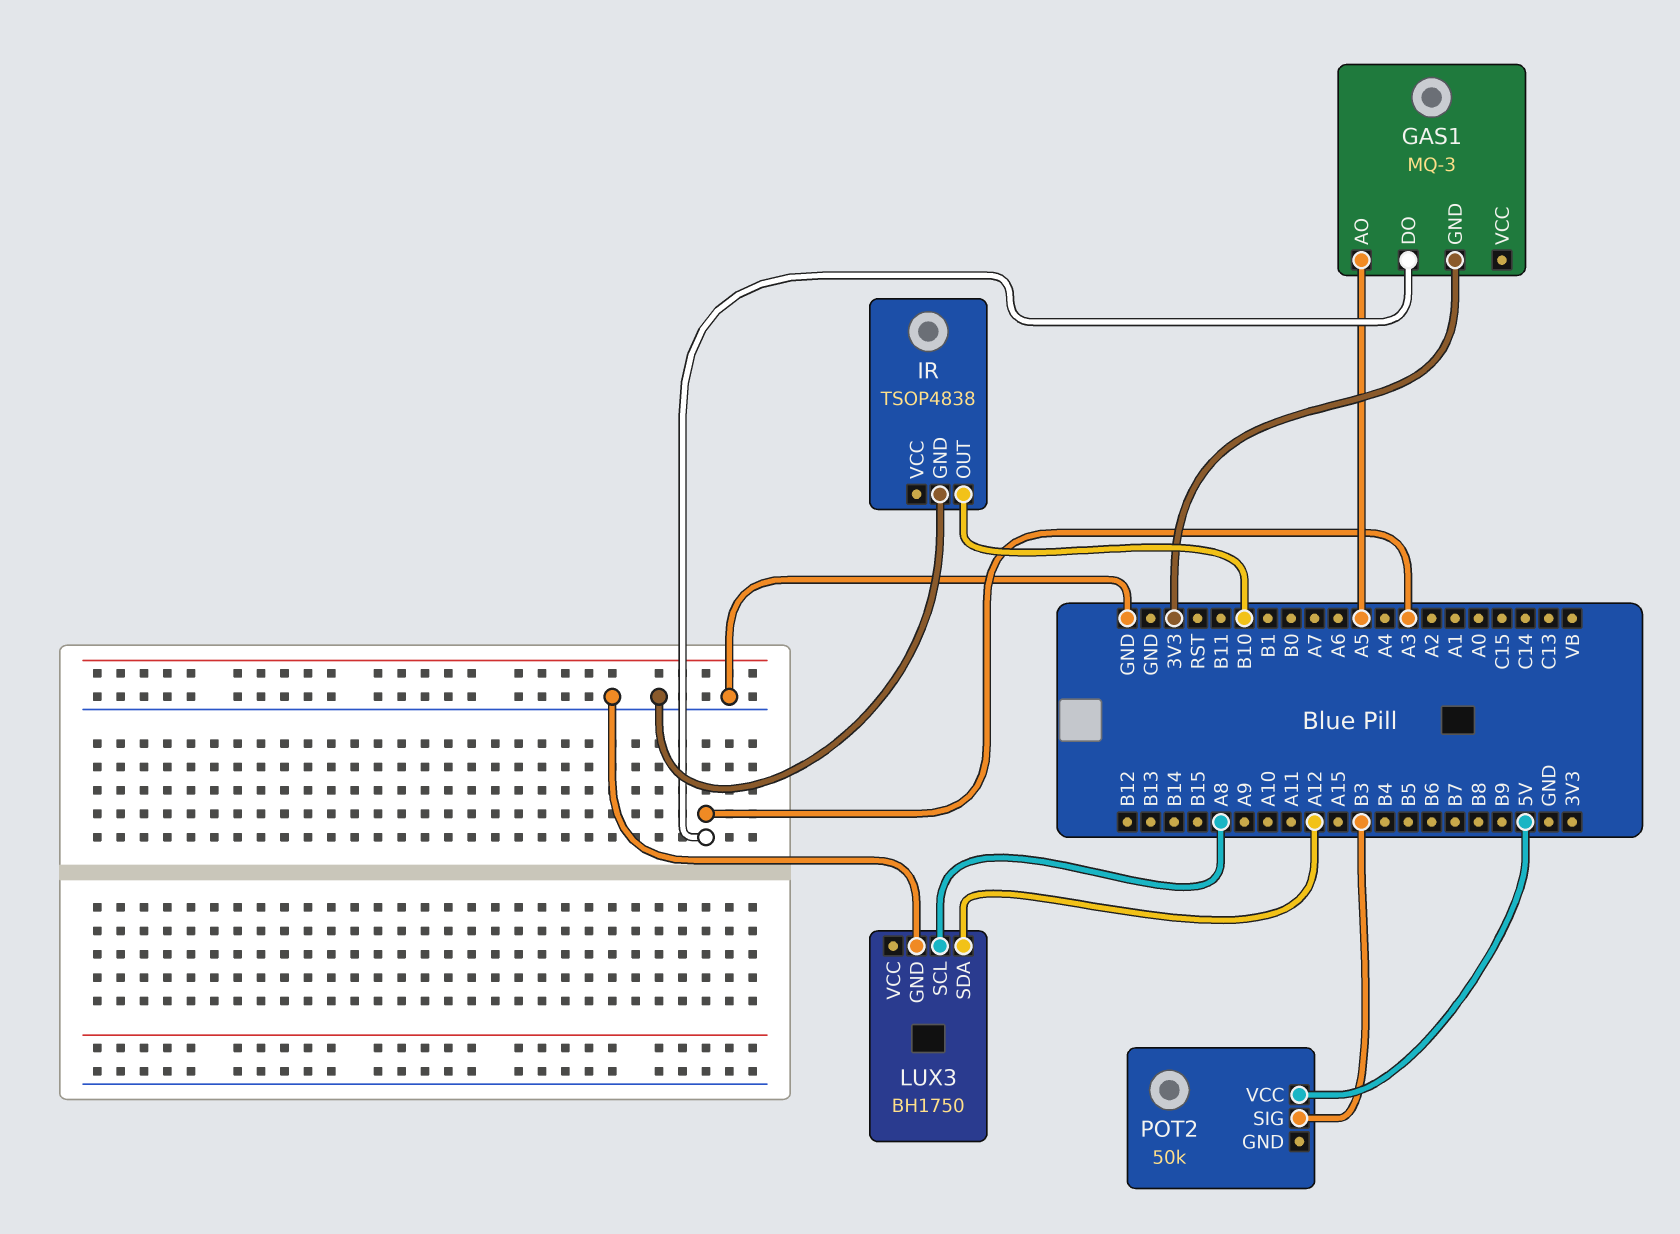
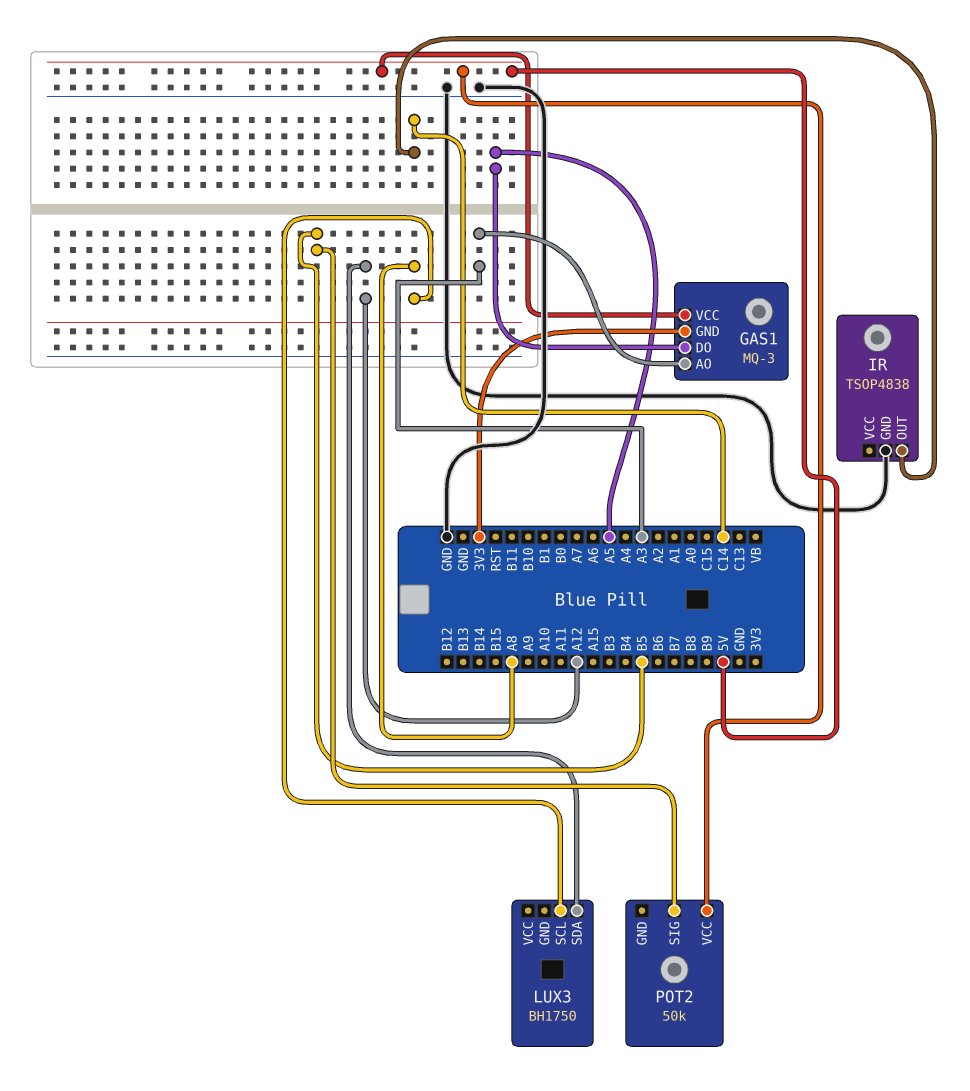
GAS1 pin AO: A5 -> A3
GAS1 pin DO: A3 -> A5
GAS1 pin VCC: none -> 5V
IR pin OUT: B10 -> C14
LUX3 pin GND: GND -> none
POT2 pin SIG: B3 -> B5

